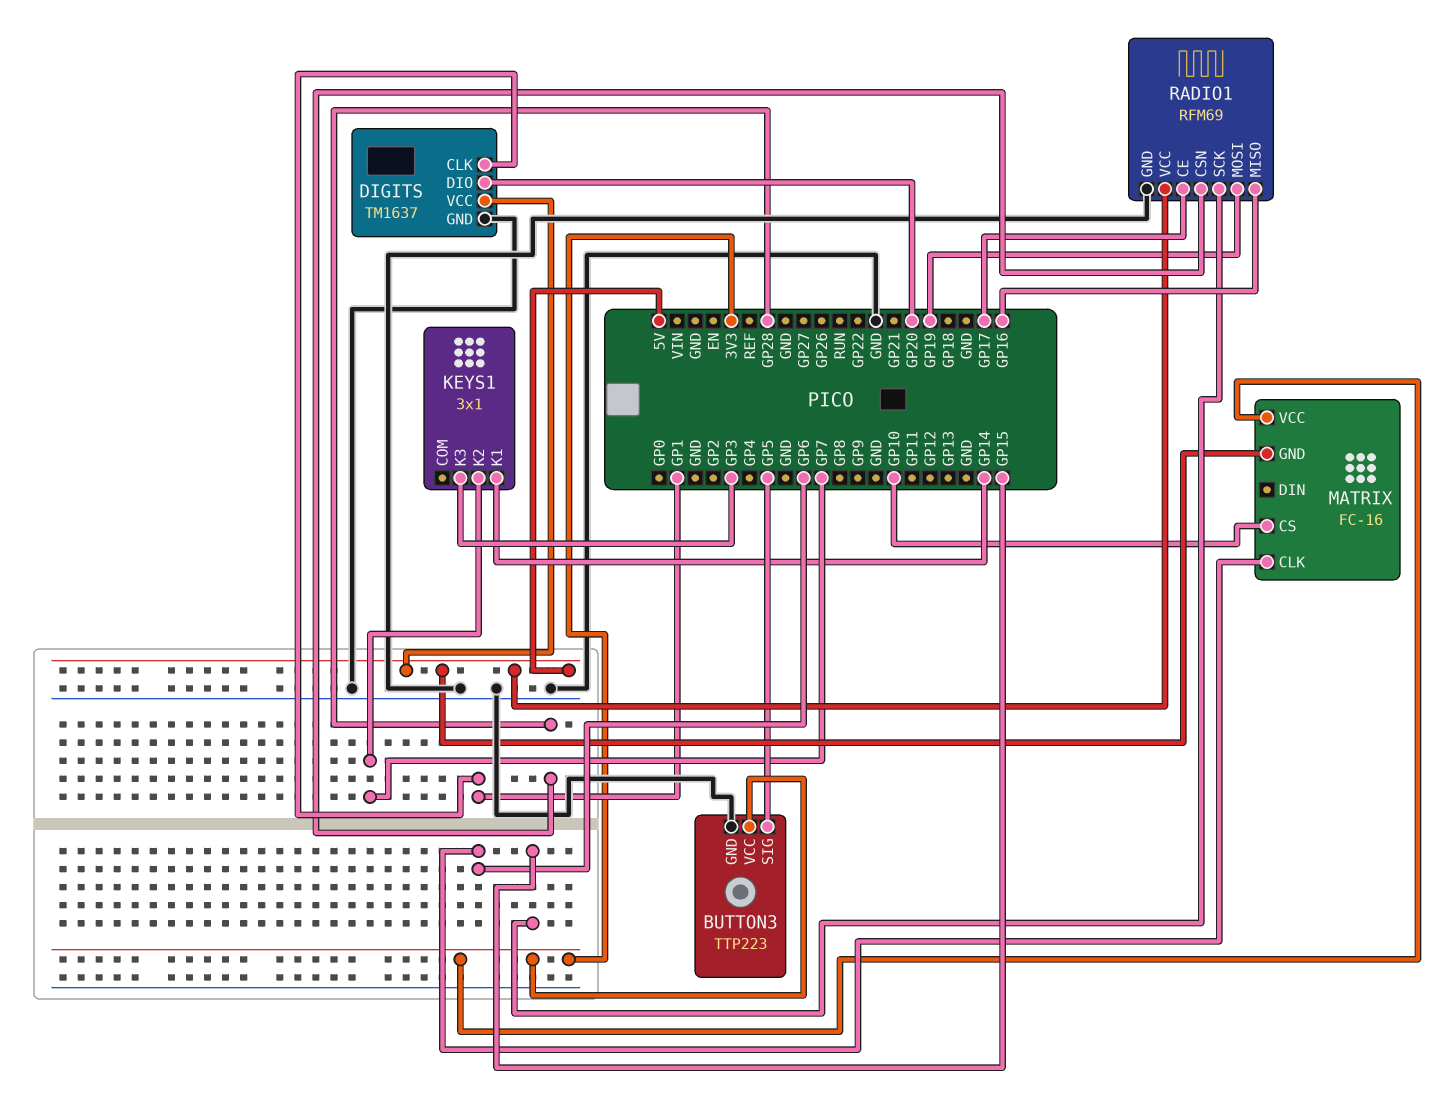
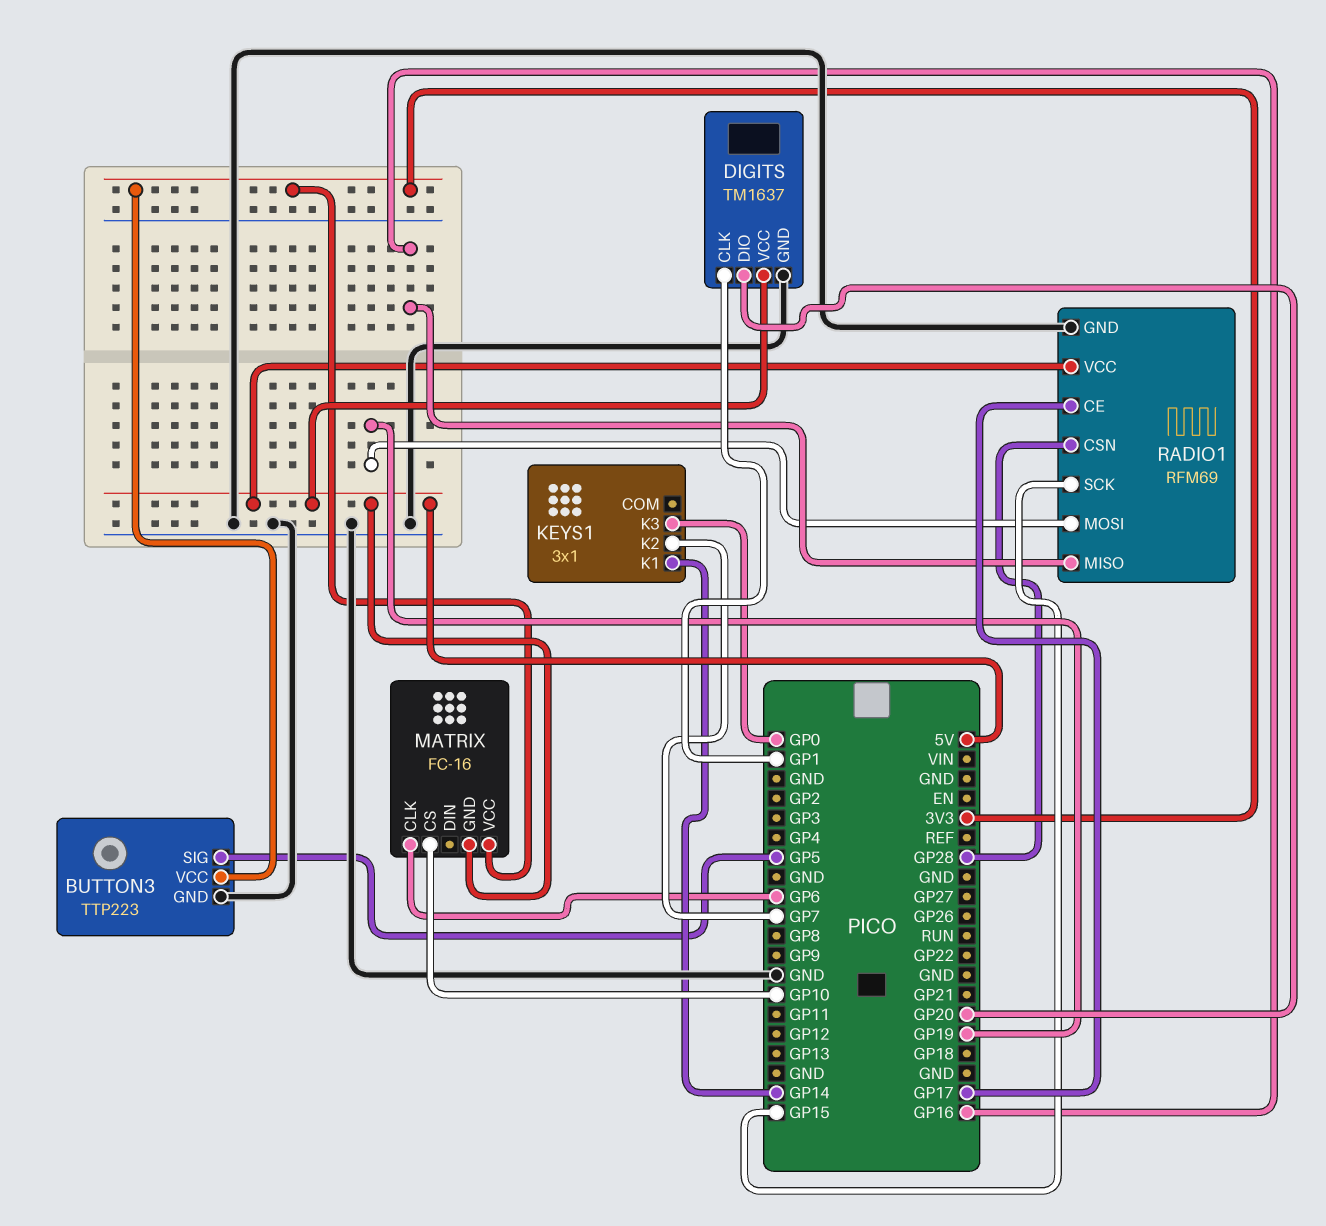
KEYS1 pin K3: GP3 -> GP0

